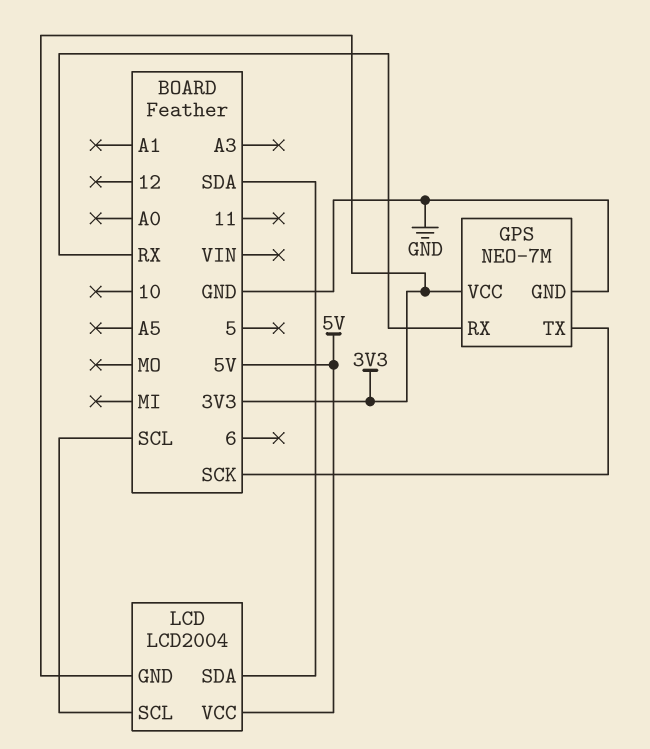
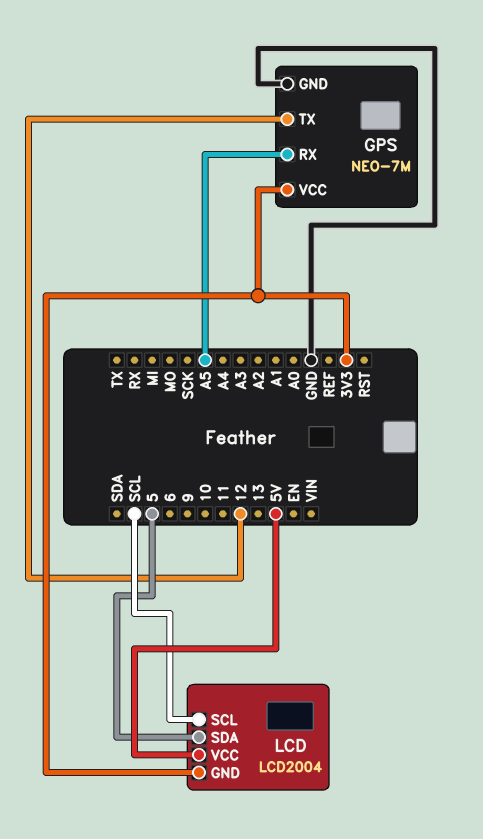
GPS pin RX: RX -> A5
GPS pin TX: SCK -> 12
LCD pin SDA: SDA -> 5

